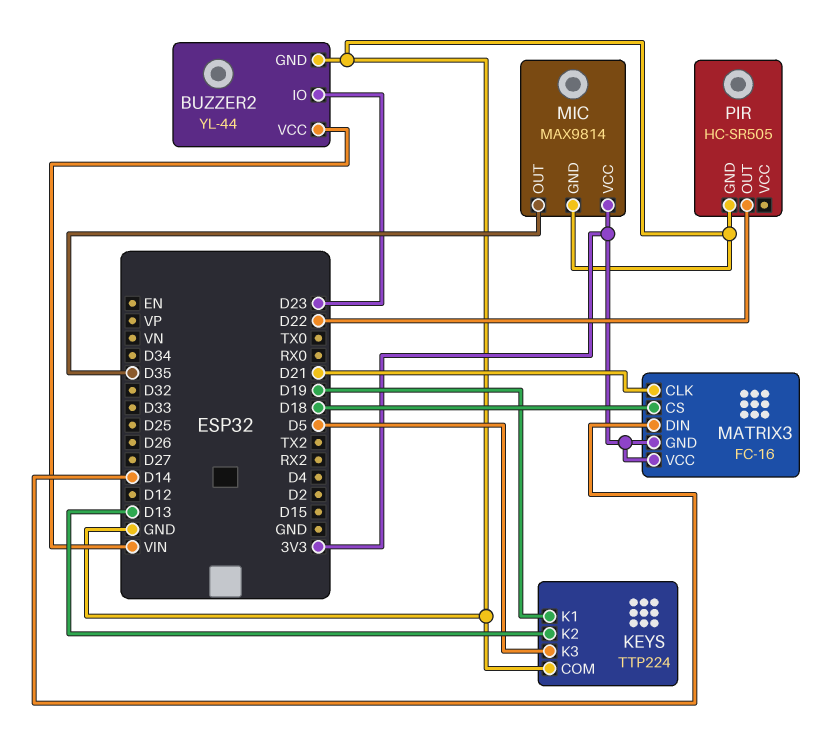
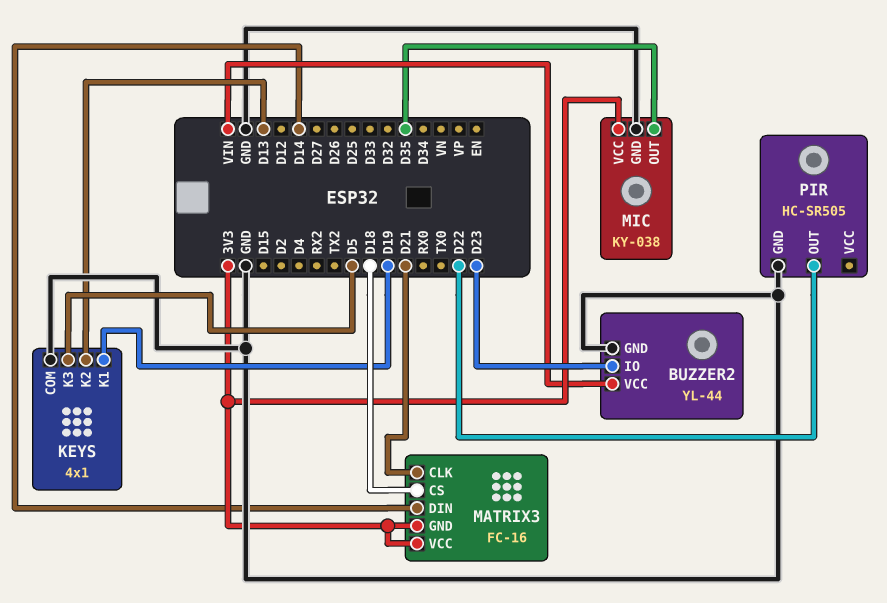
KEYS: TTP224 -> 4x1
MIC: MAX9814 -> KY-038

